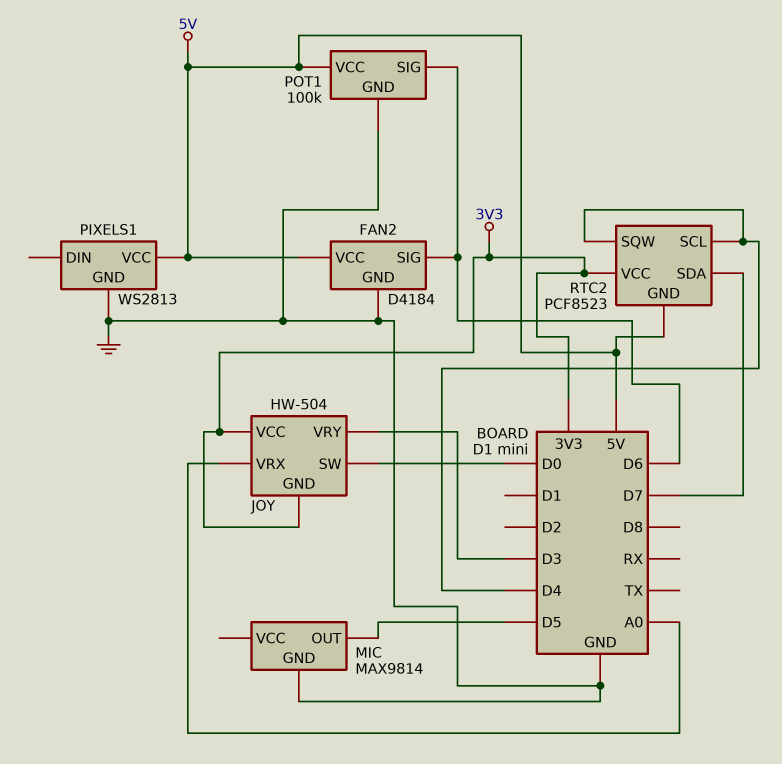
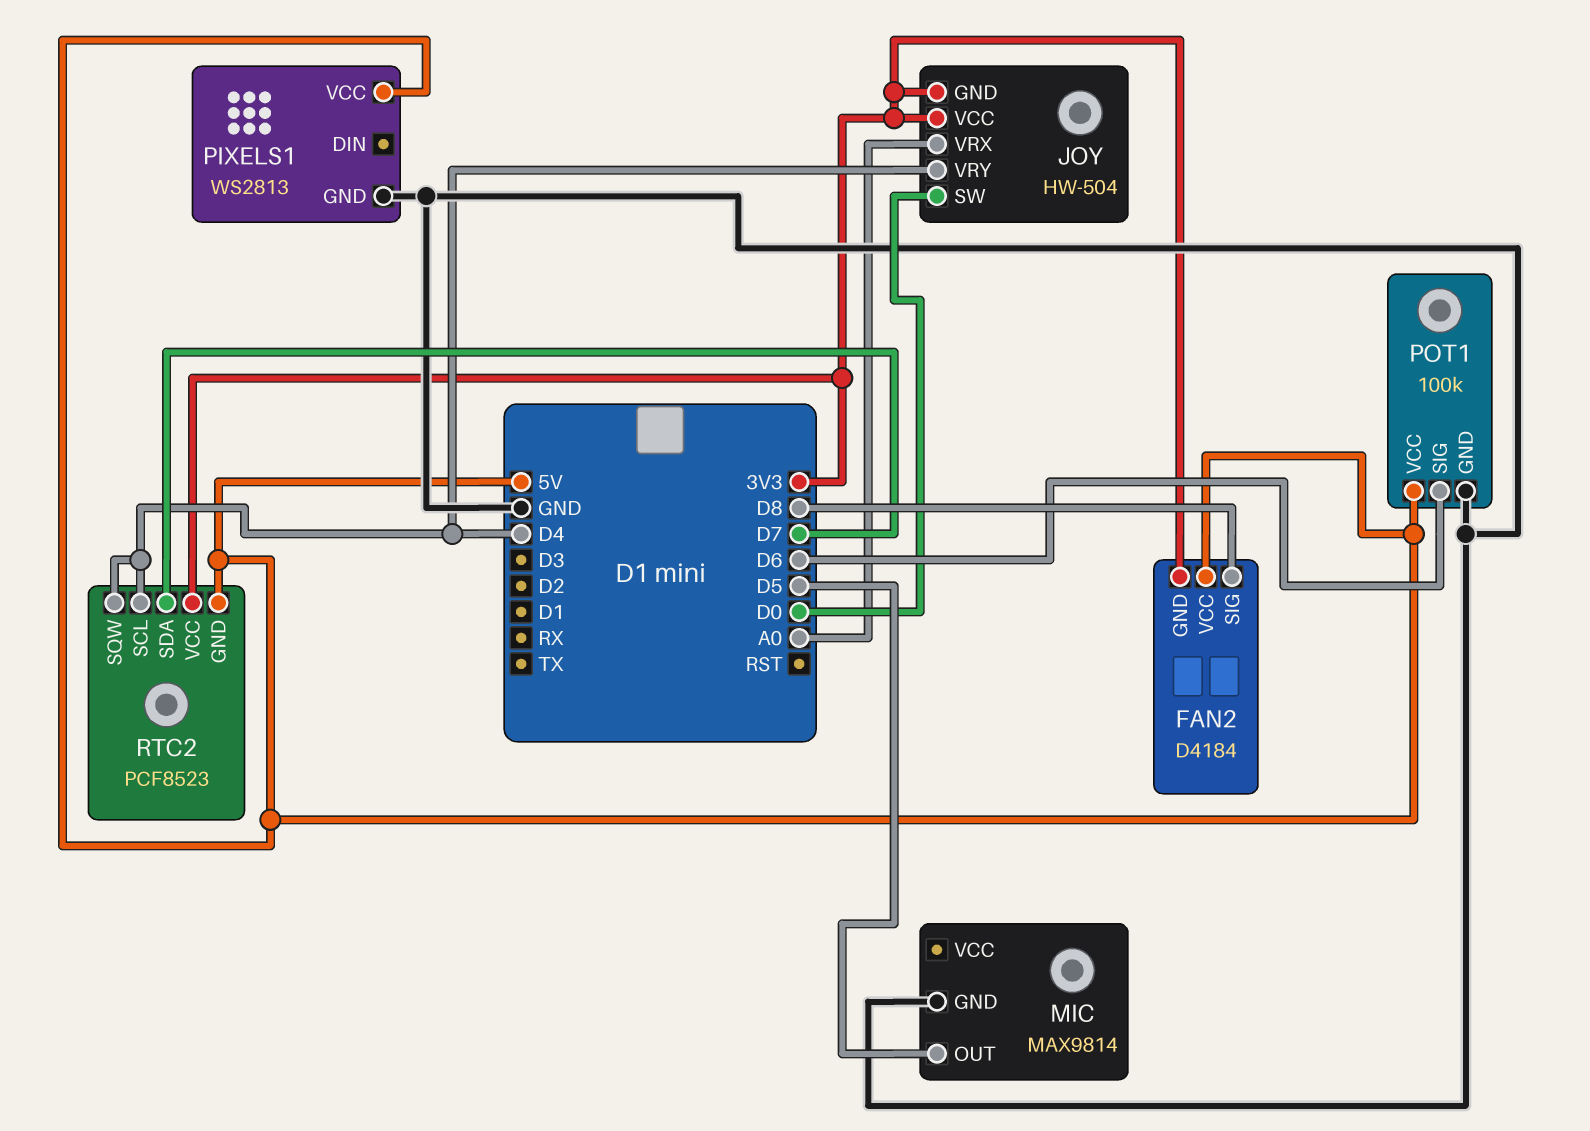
FAN2 pin GND: GND -> 3V3
FAN2 pin SIG: D6 -> D8
JOY pin VRY: D3 -> D4

